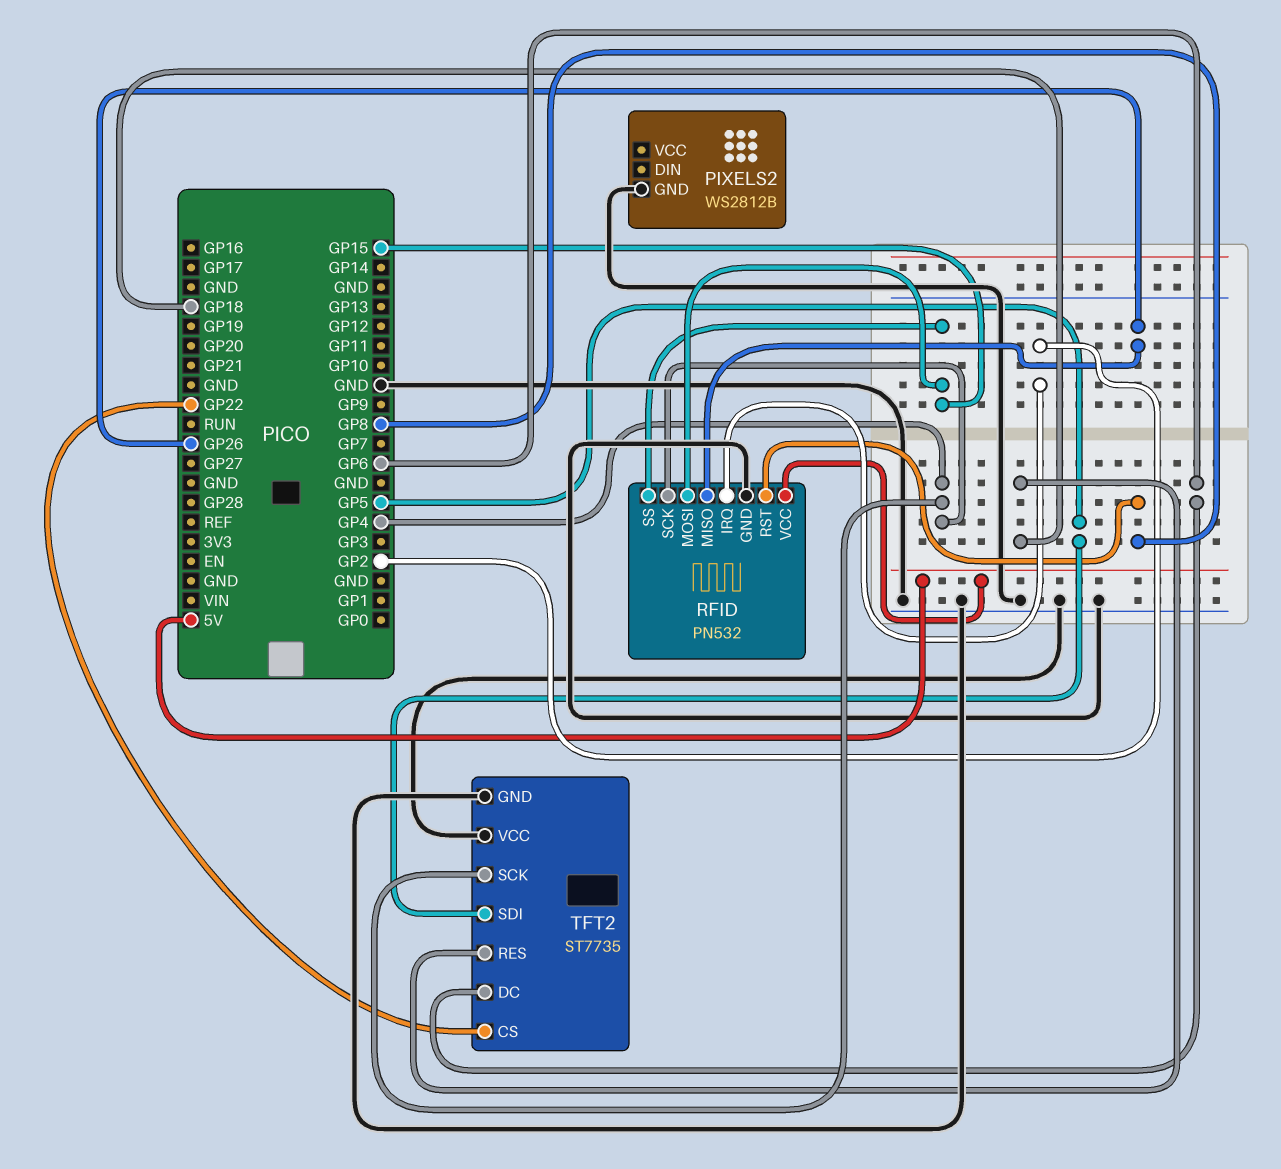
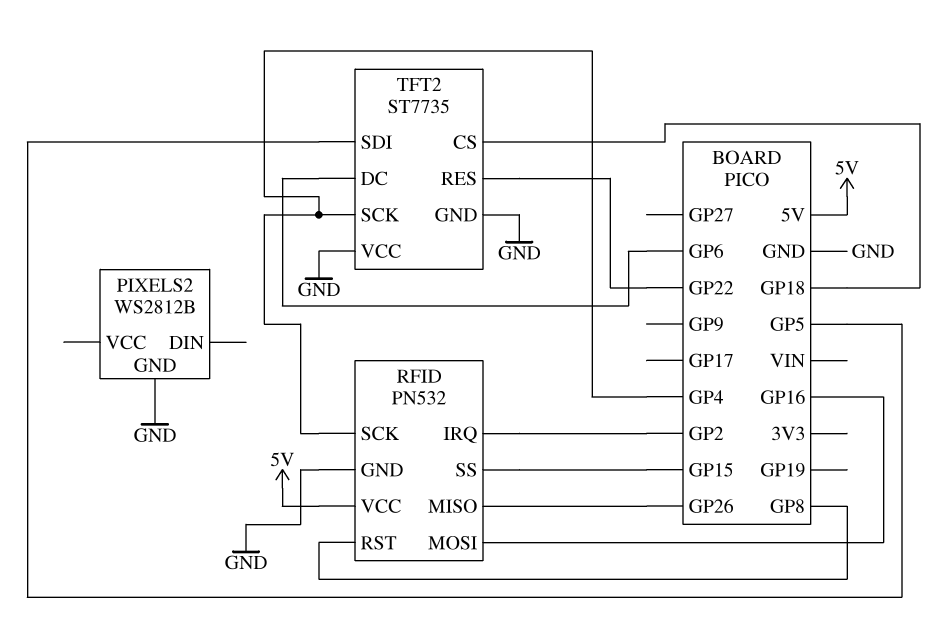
RFID pin MOSI: GP15 -> GP16
TFT2 pin CS: GP22 -> GP18
TFT2 pin RES: GP18 -> GP22

